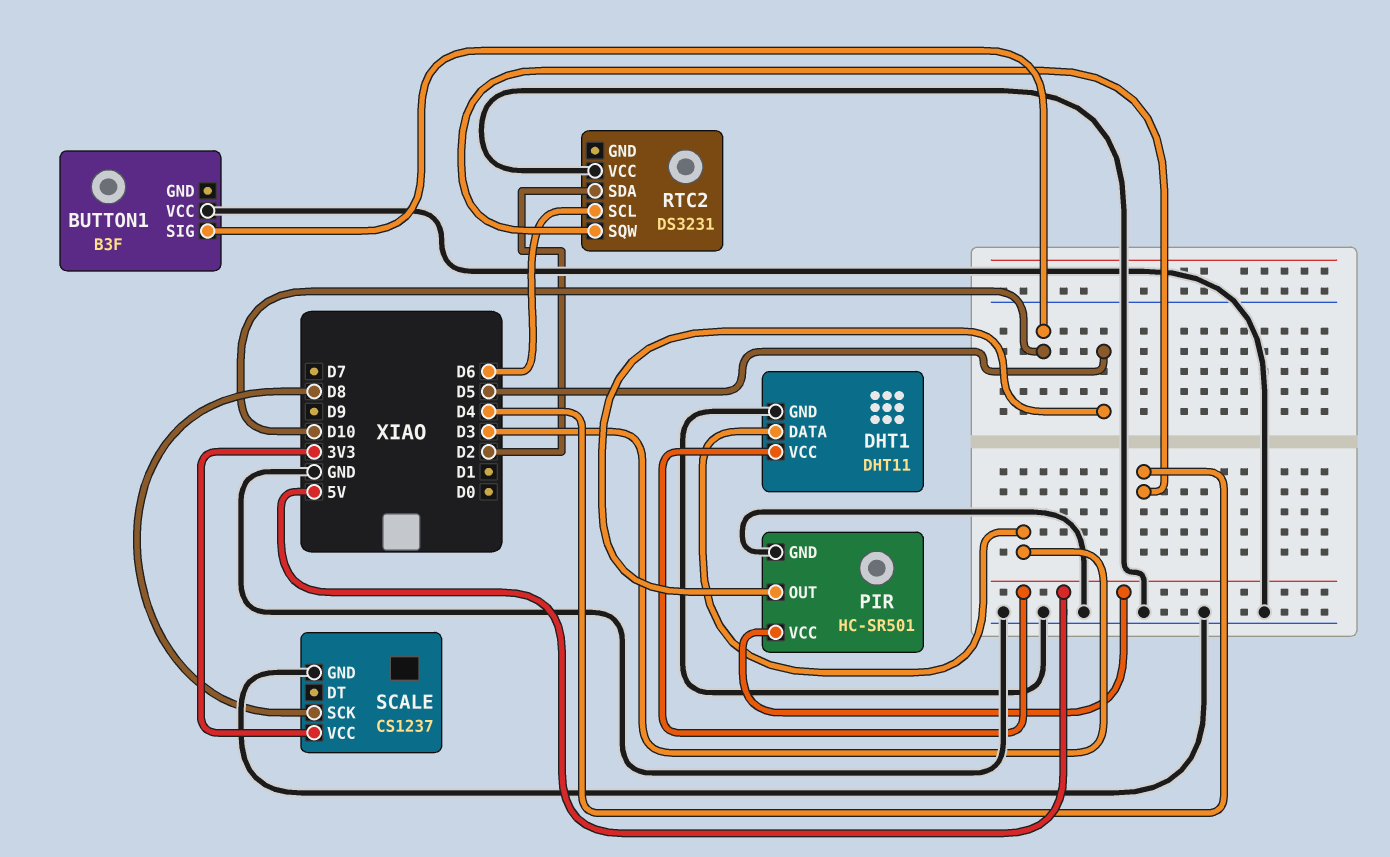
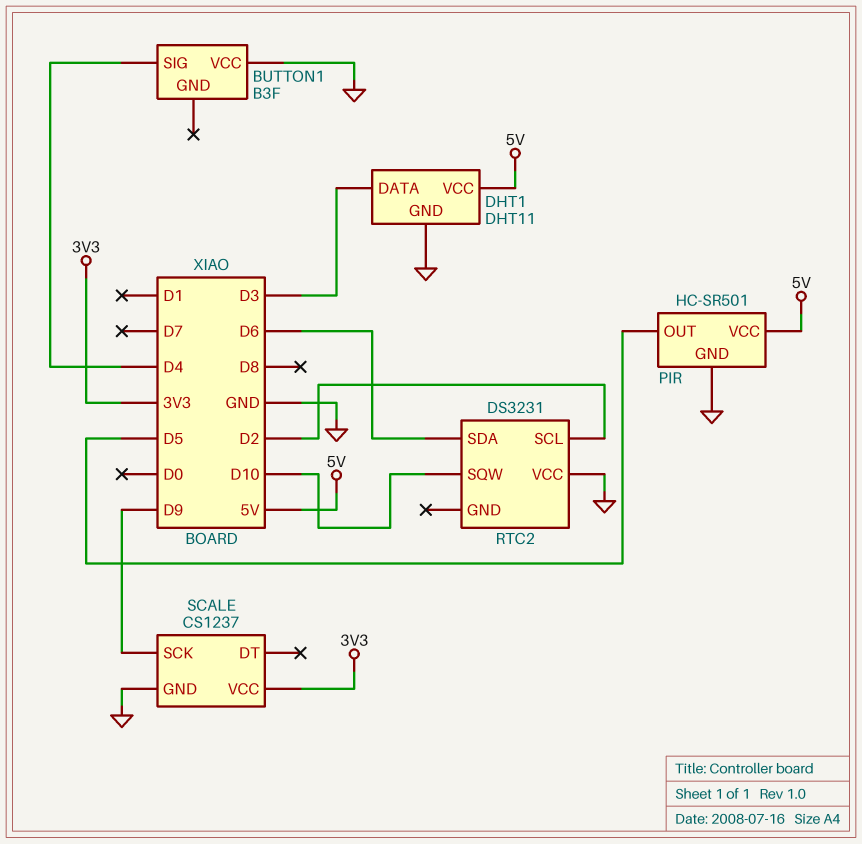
BUTTON1 pin SIG: D10 -> D4
RTC2 pin SCL: D6 -> D2
RTC2 pin SDA: D2 -> D6
RTC2 pin SQW: D4 -> D10
SCALE pin SCK: D8 -> D9

